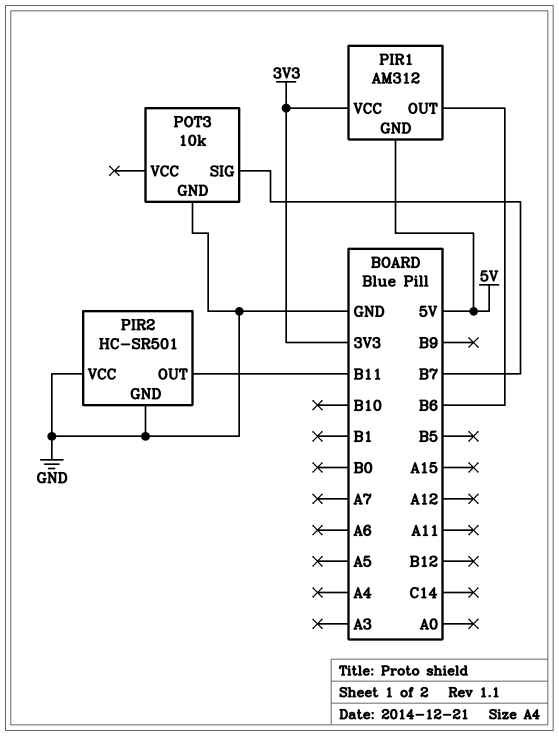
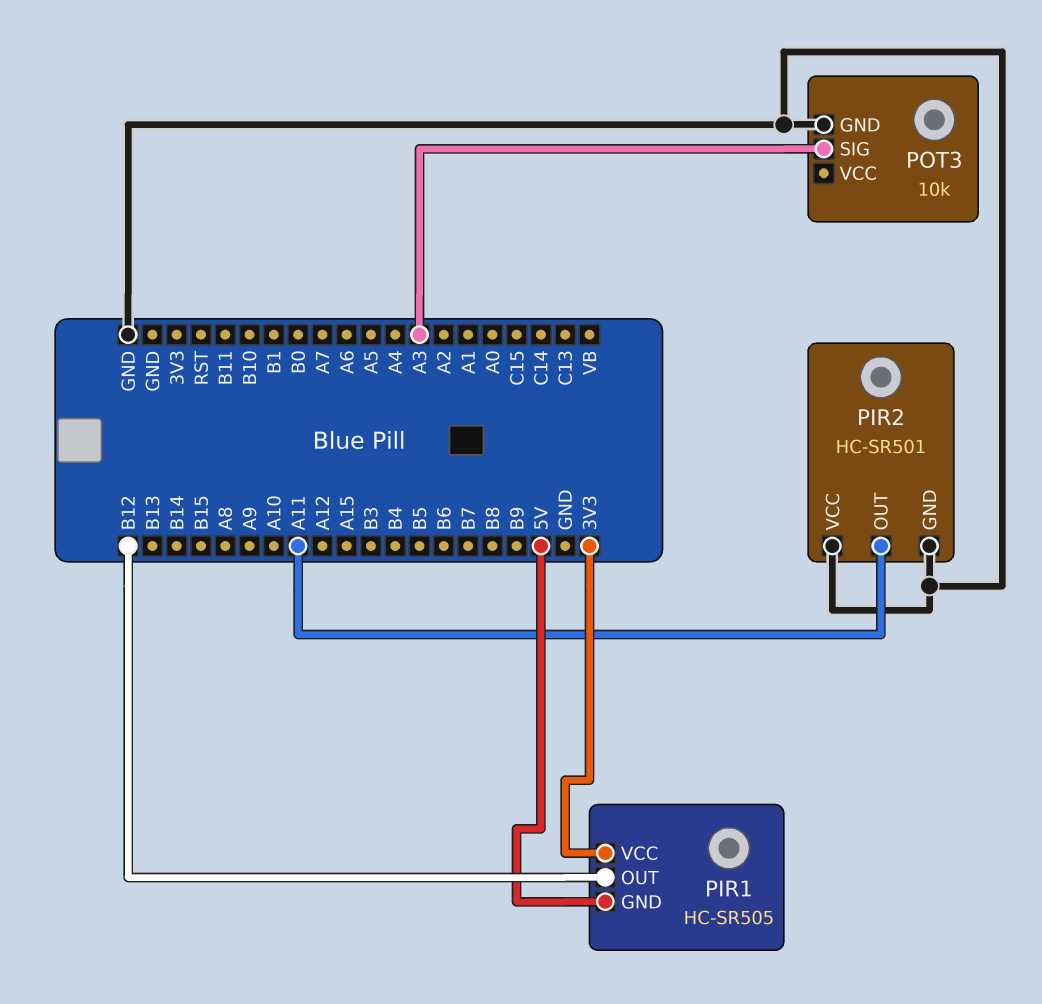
PIR1: AM312 -> HC-SR505
PIR1 pin OUT: B6 -> B12
PIR2 pin OUT: B11 -> A11
POT3 pin SIG: B7 -> A3

